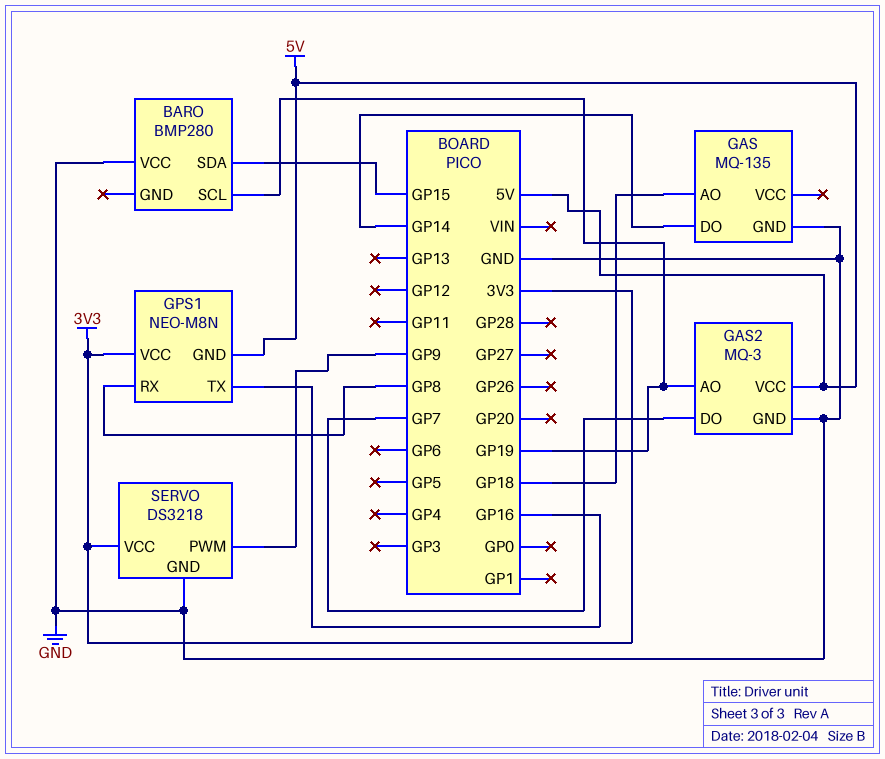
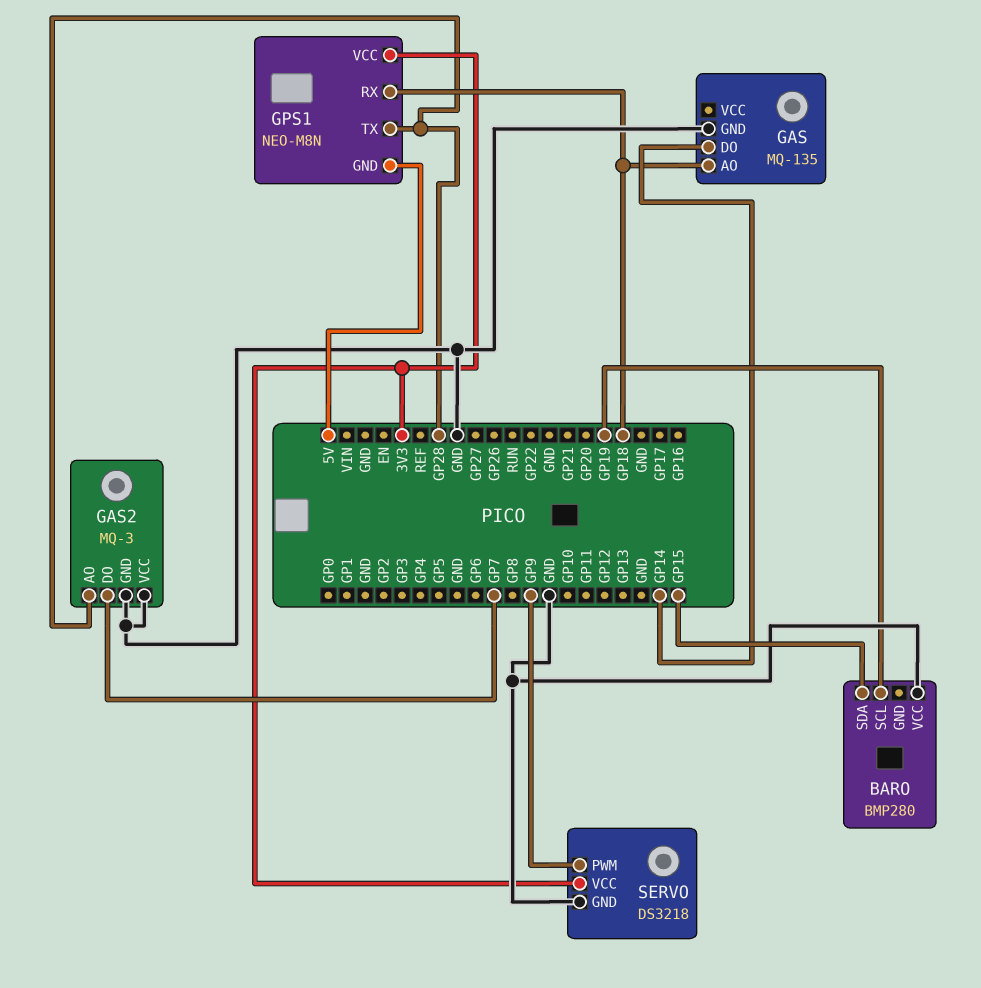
GAS2 pin AO: GP19 -> GP28
GAS2 pin VCC: 5V -> GND
GPS1 pin RX: GP8 -> GP18
GPS1 pin TX: GP16 -> GP28

